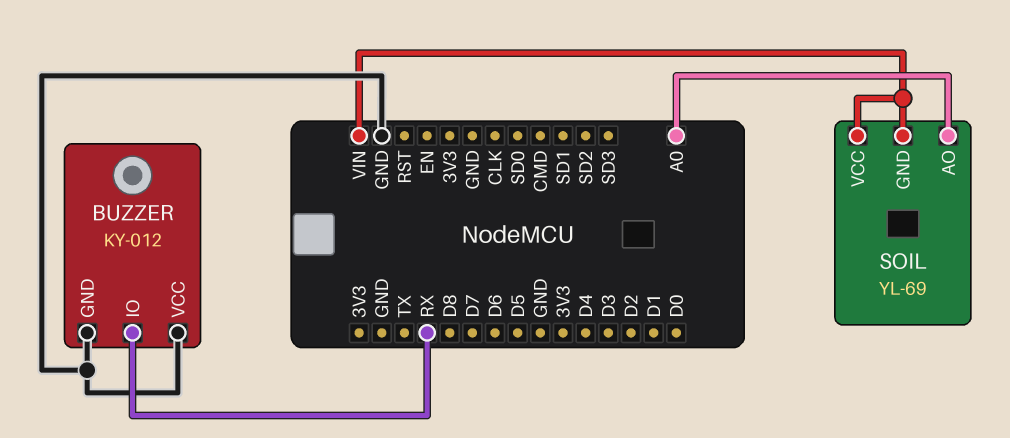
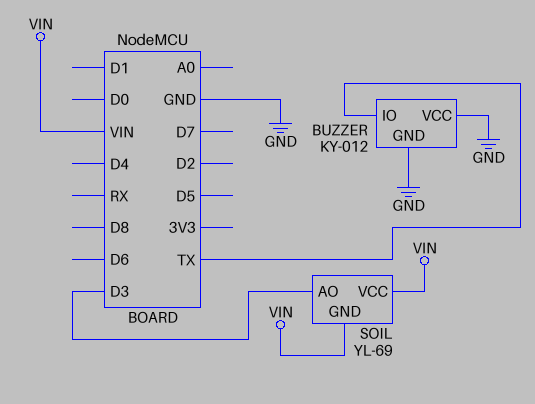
BUZZER pin IO: RX -> TX
SOIL pin AO: A0 -> D3

